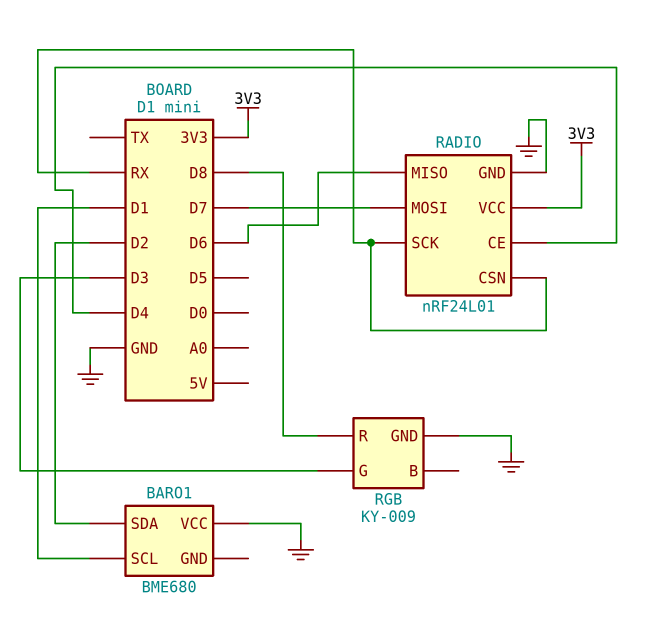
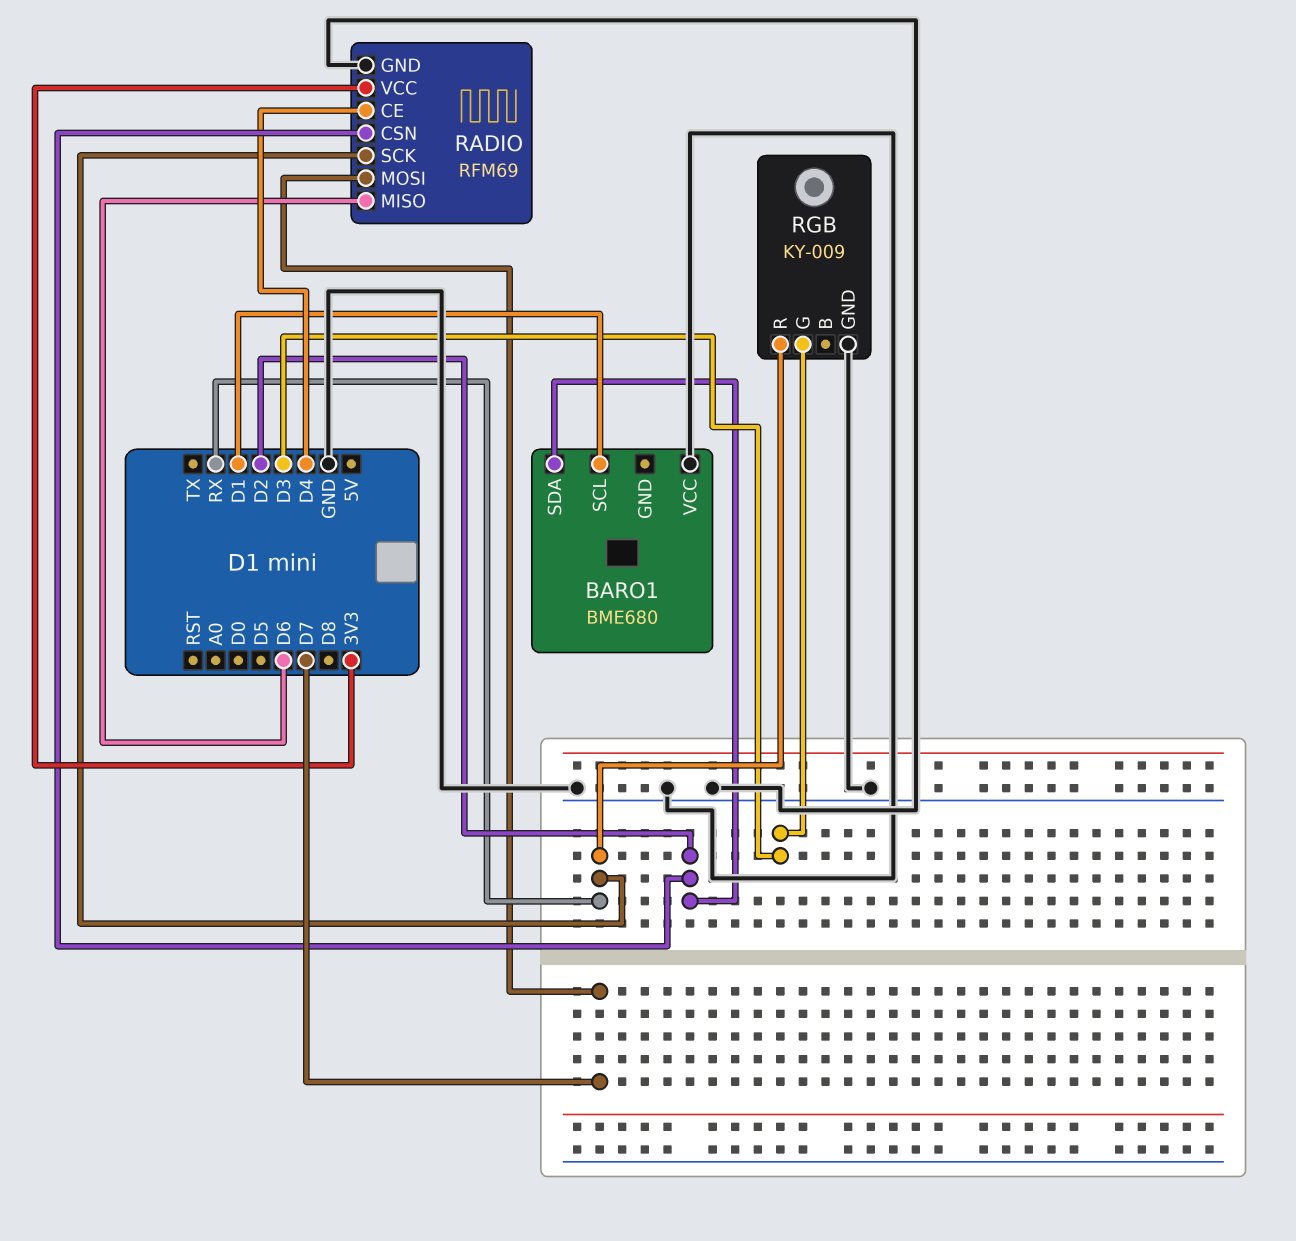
RADIO: nRF24L01 -> RFM69
RADIO pin CSN: RX -> D2
RGB pin R: D8 -> RX

